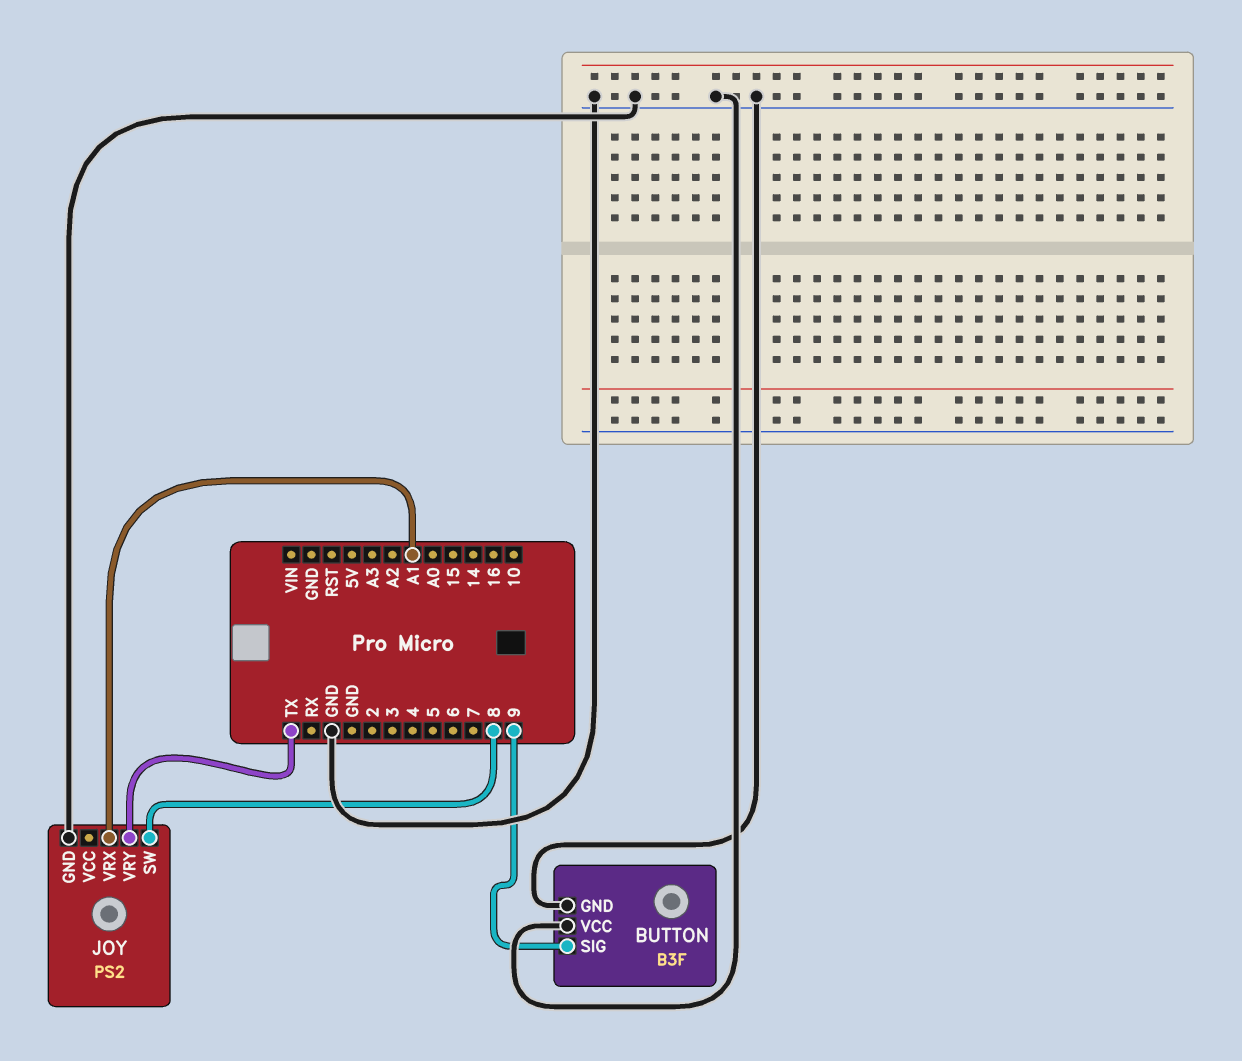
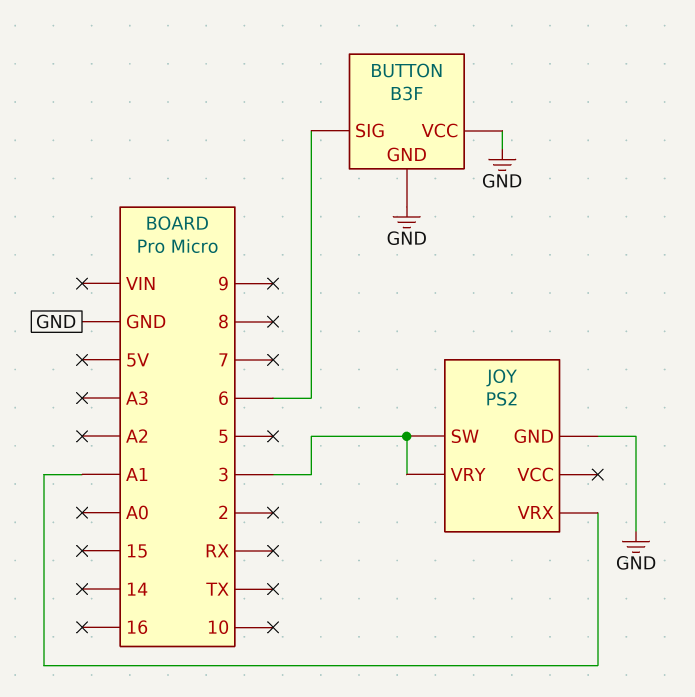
BUTTON pin SIG: 9 -> 6
JOY pin SW: 8 -> 3
JOY pin VRY: TX -> 3

